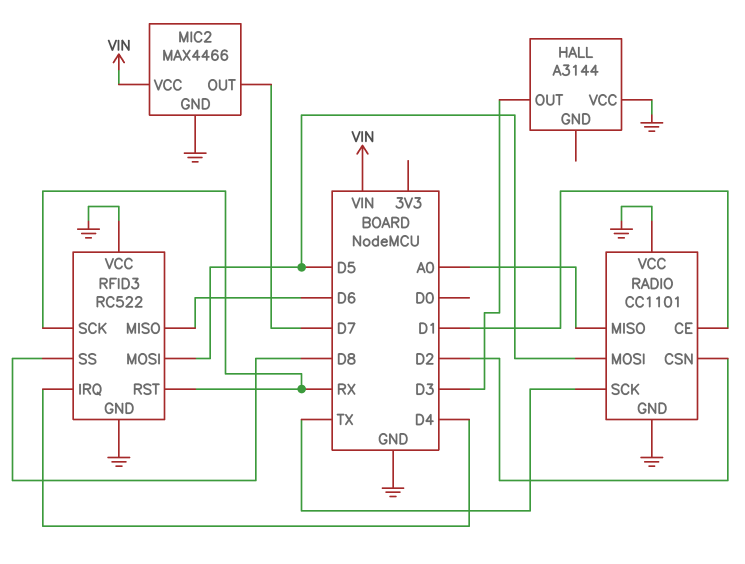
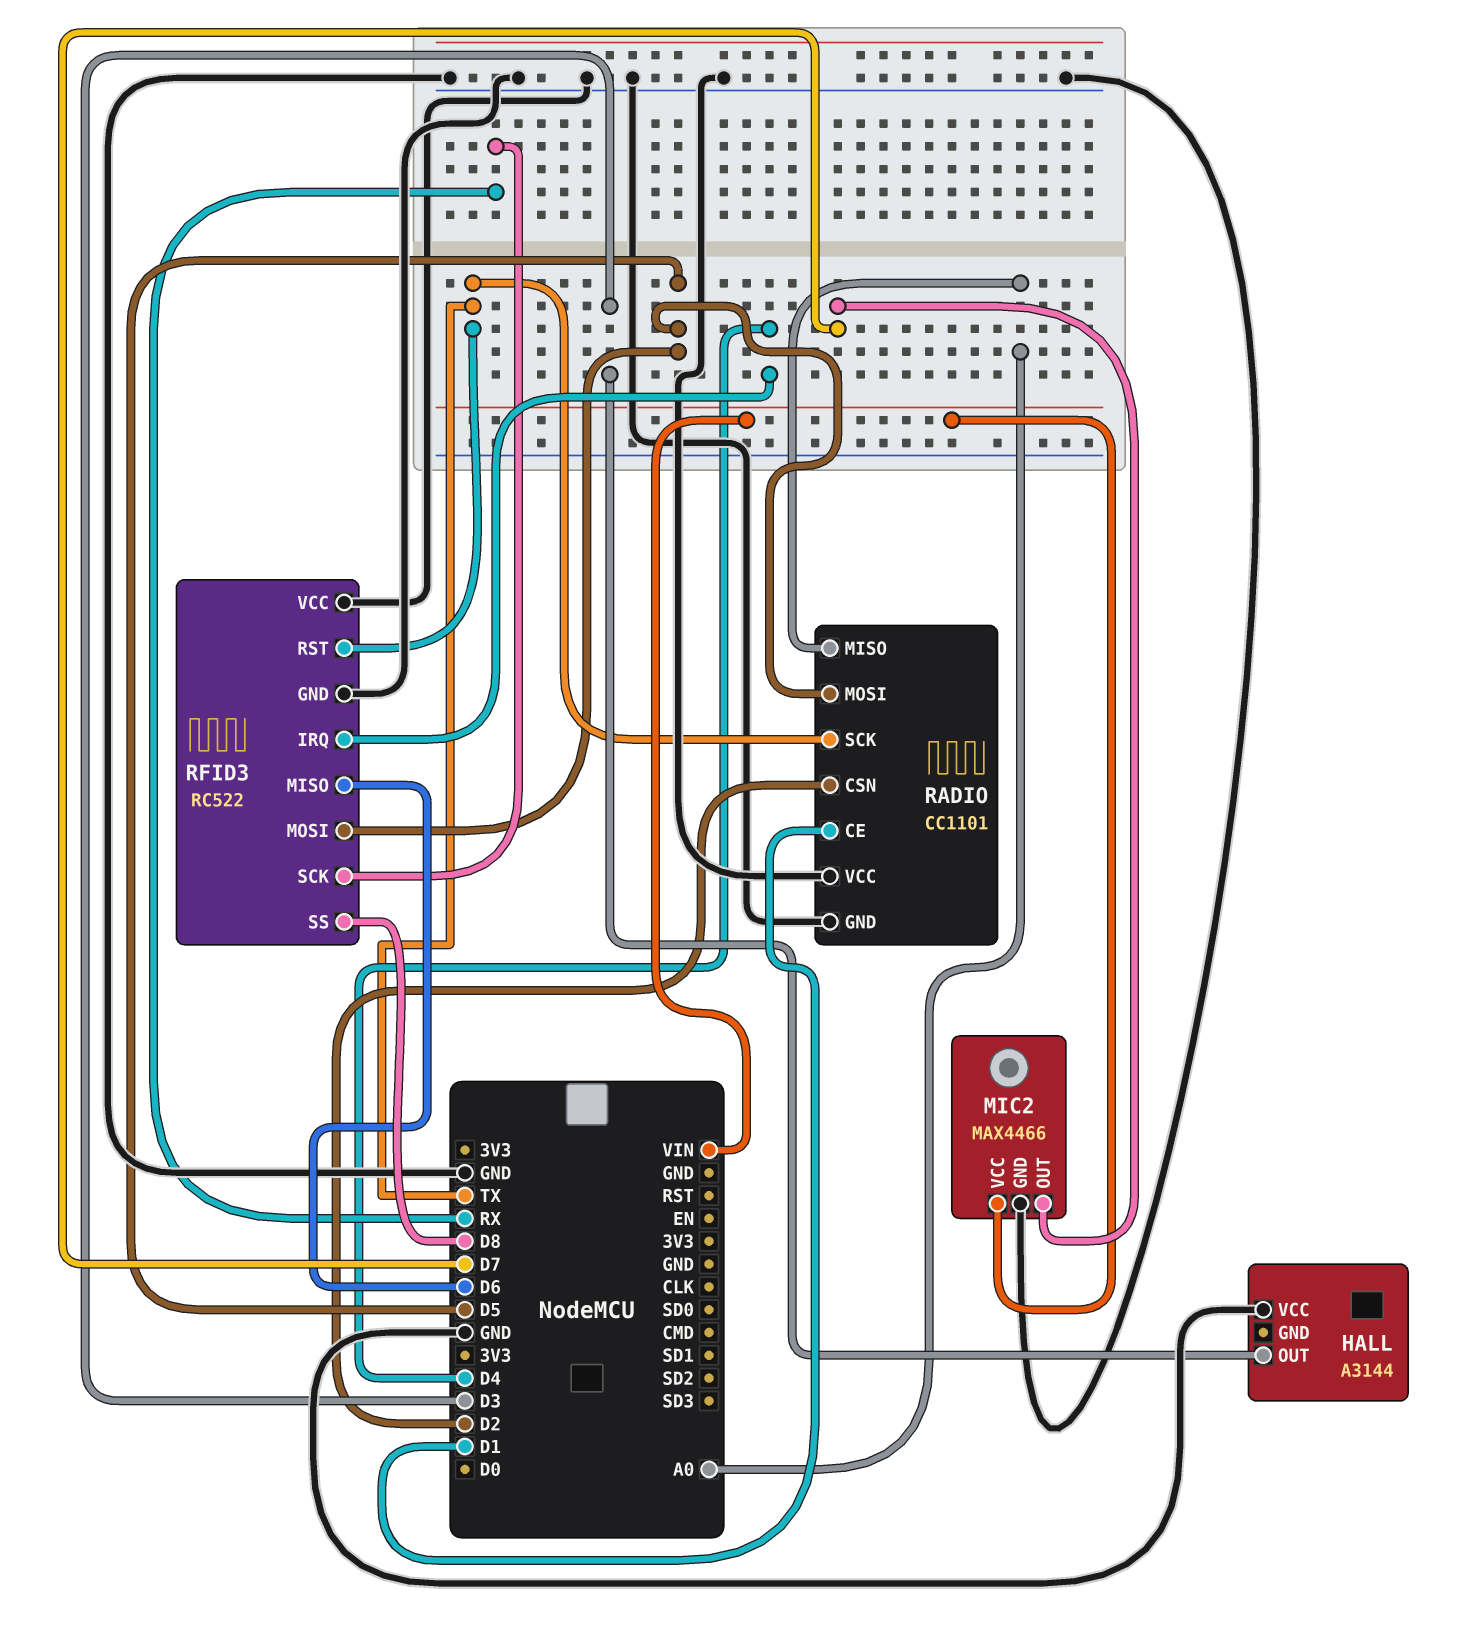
RFID3 pin RST: RX -> TX

